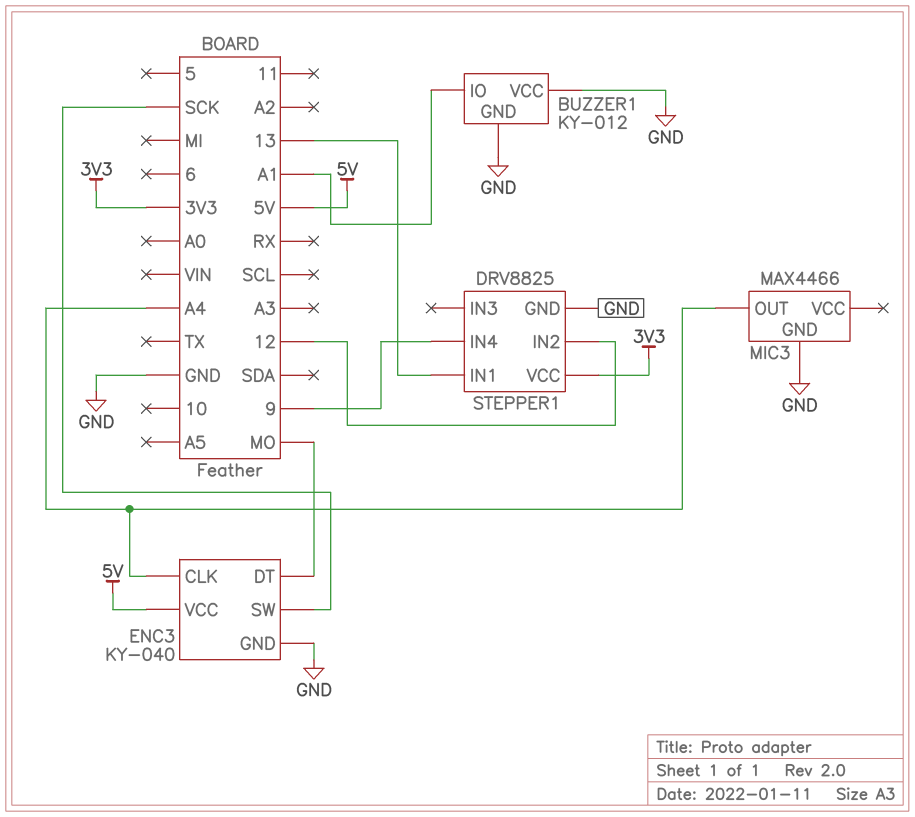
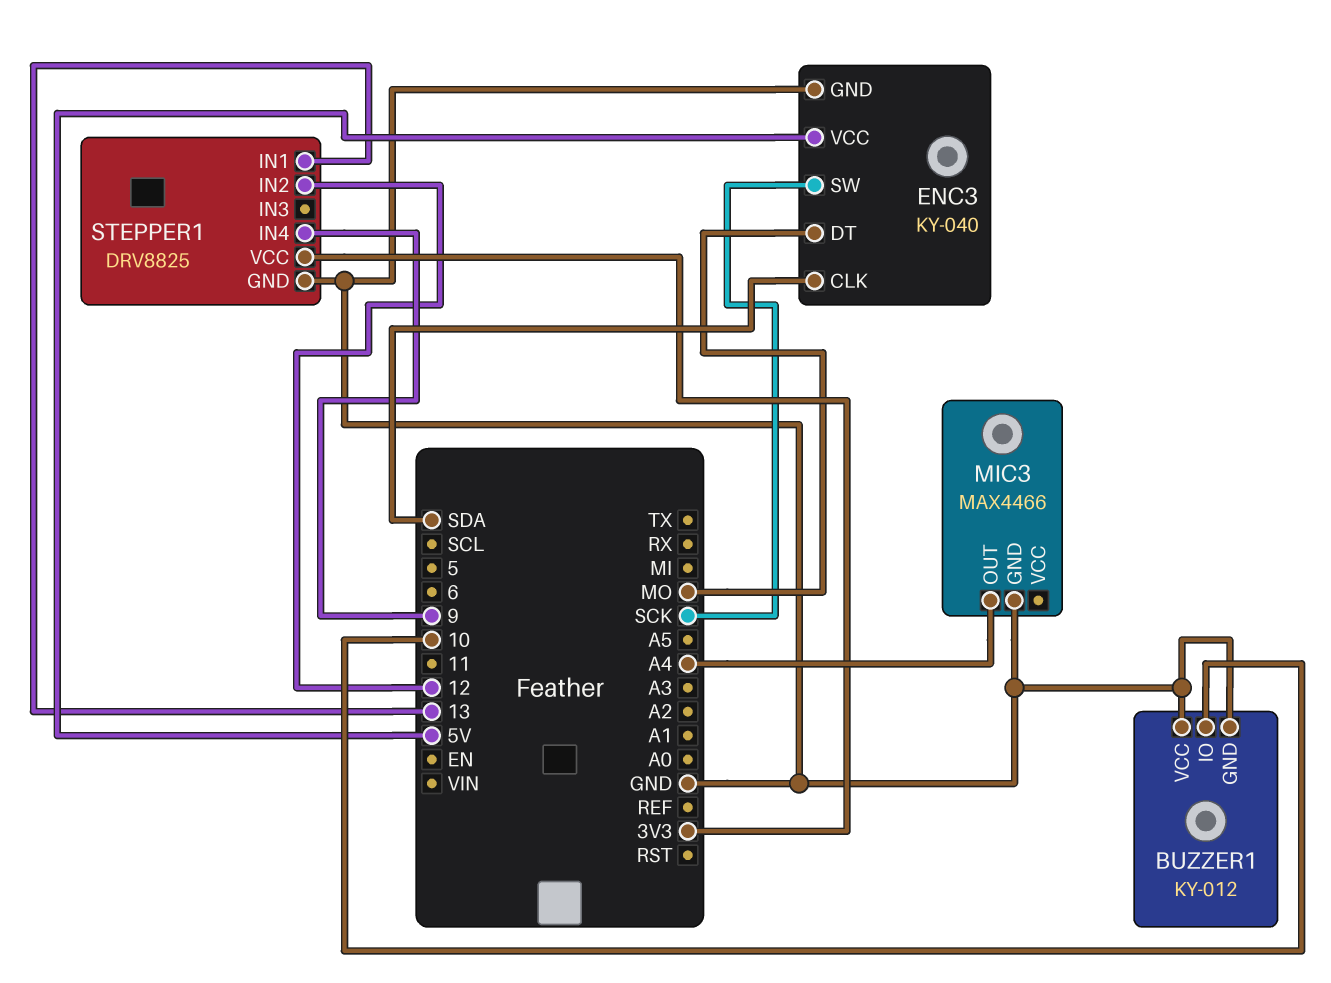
BUZZER1 pin IO: A1 -> 10
ENC3 pin CLK: A4 -> SDA

